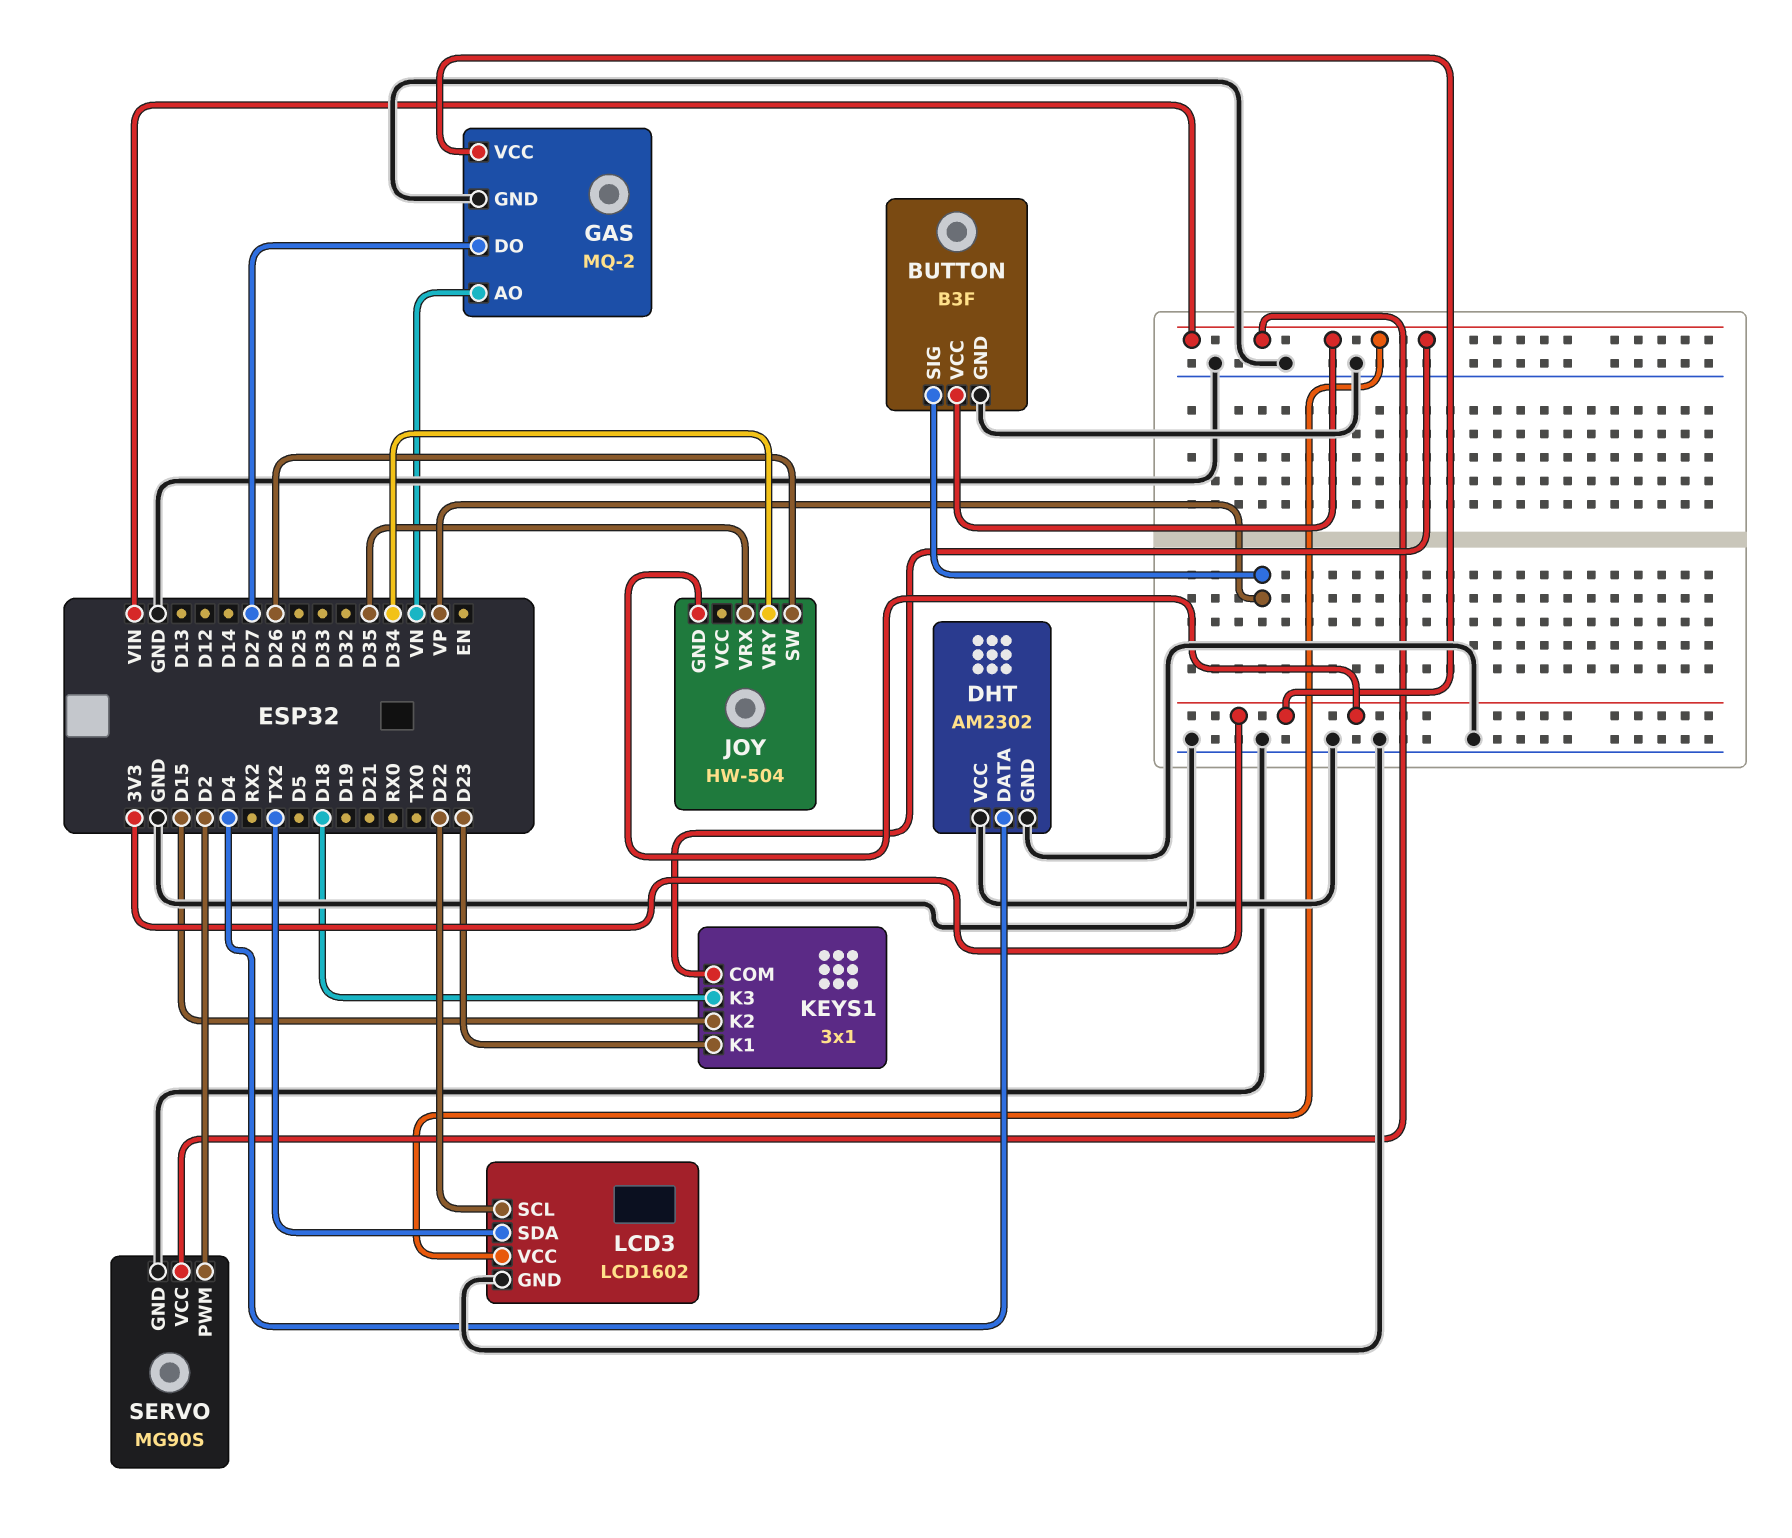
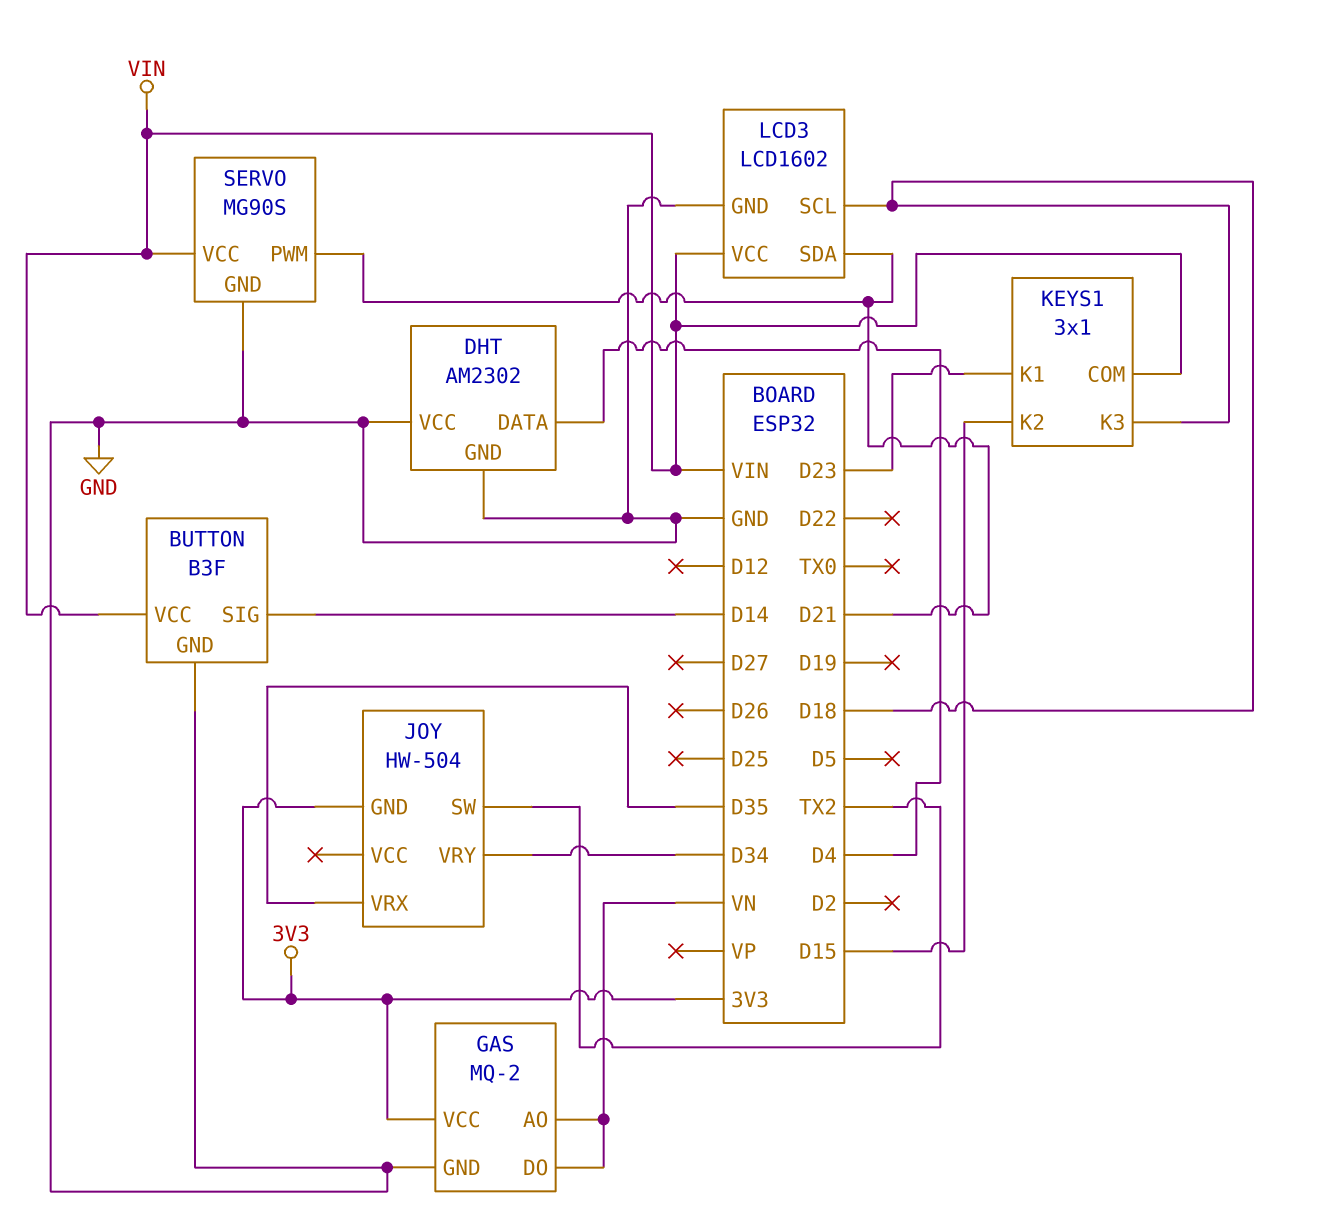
BUTTON pin SIG: VP -> D14
GAS pin DO: D27 -> VN
JOY pin SW: D26 -> TX2
LCD3 pin SCL: D22 -> D18
LCD3 pin SDA: TX2 -> D21
SERVO pin PWM: D2 -> D21

